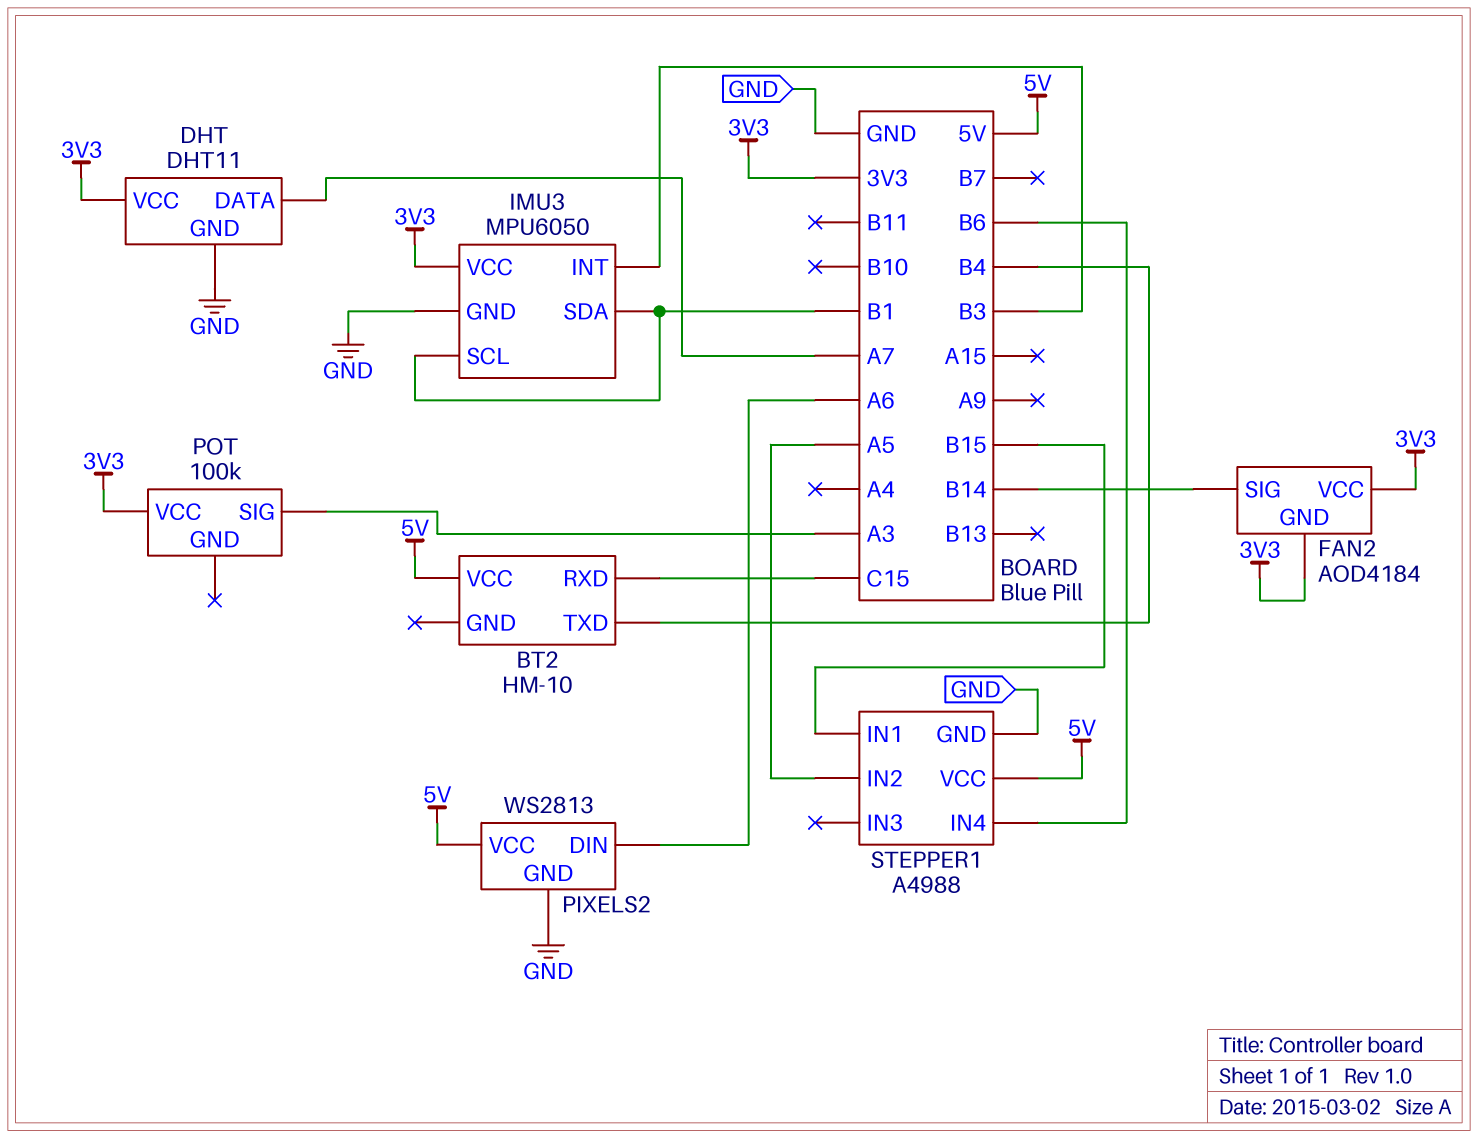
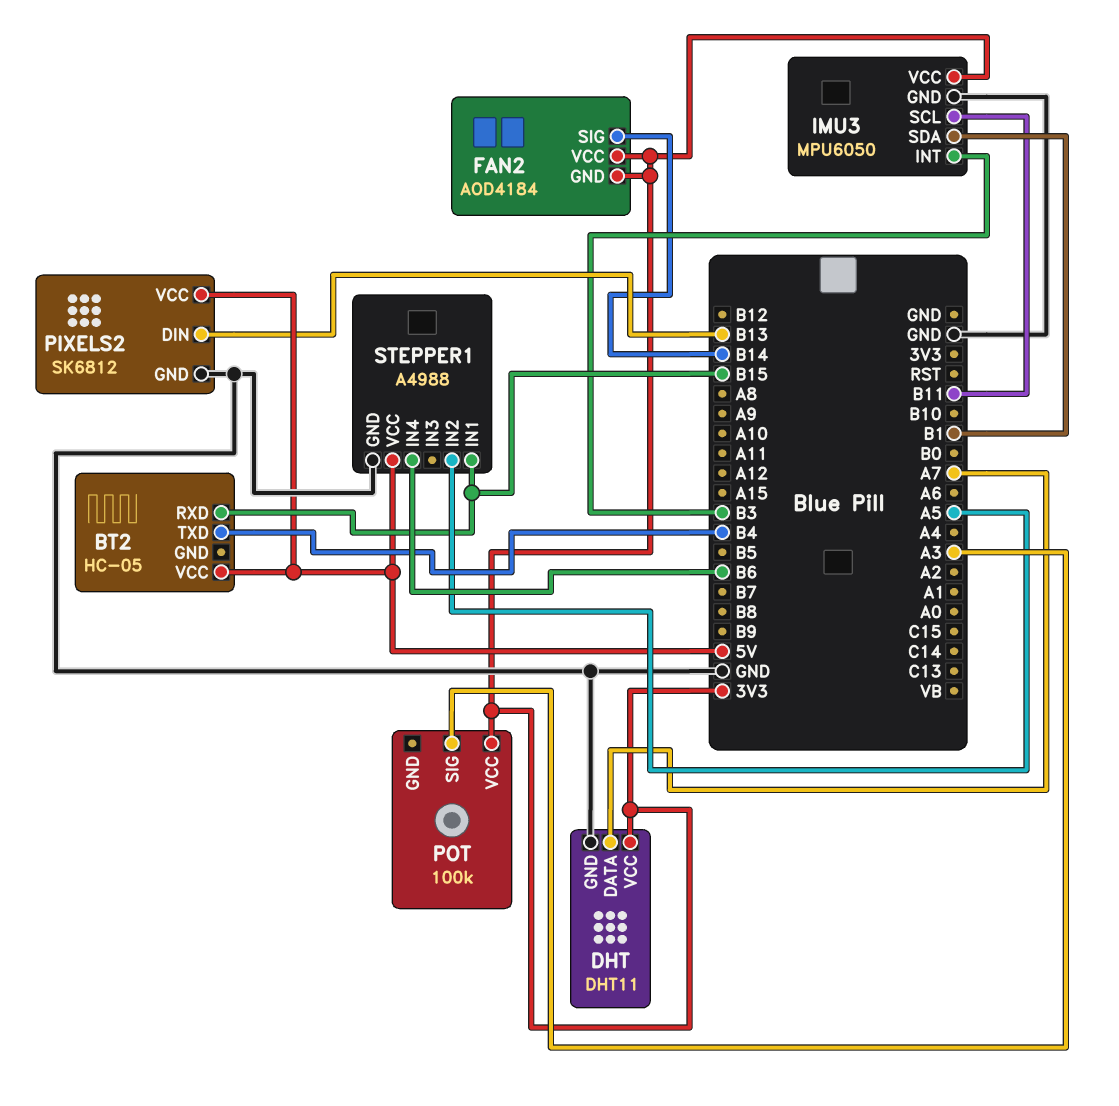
BT2: HM-10 -> HC-05
BT2 pin RXD: C15 -> B15
IMU3 pin SCL: B1 -> B11
PIXELS2: WS2813 -> SK6812
PIXELS2 pin DIN: A6 -> B13

